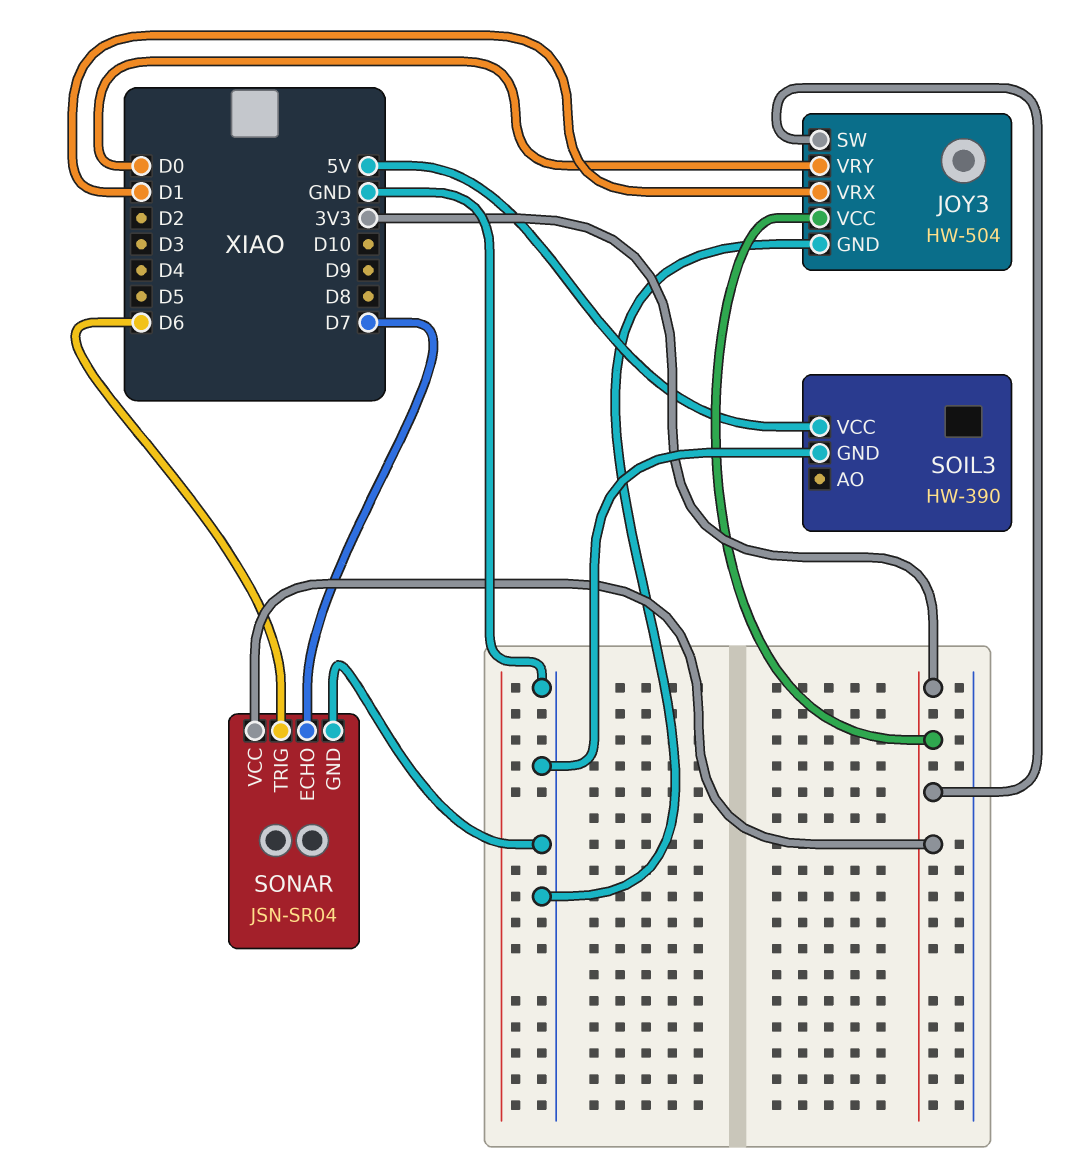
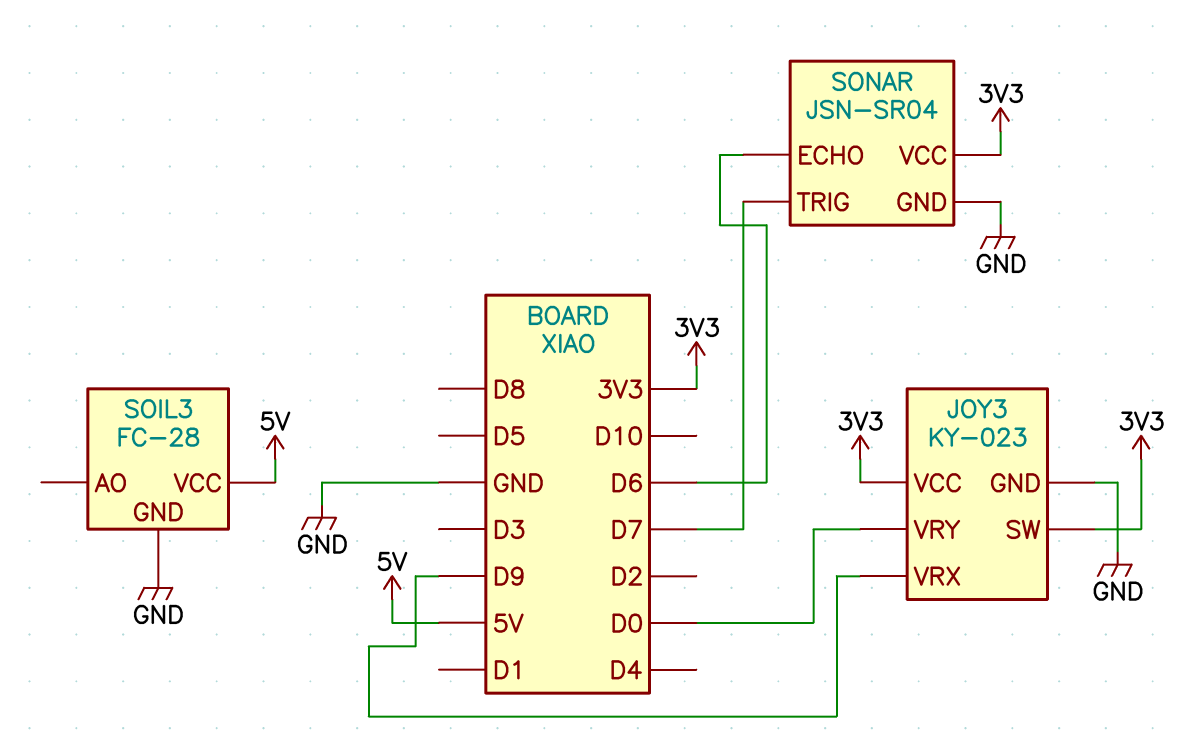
JOY3: HW-504 -> KY-023
JOY3 pin VRX: D1 -> D9
SOIL3: HW-390 -> FC-28
SONAR pin ECHO: D7 -> D6
SONAR pin TRIG: D6 -> D7

